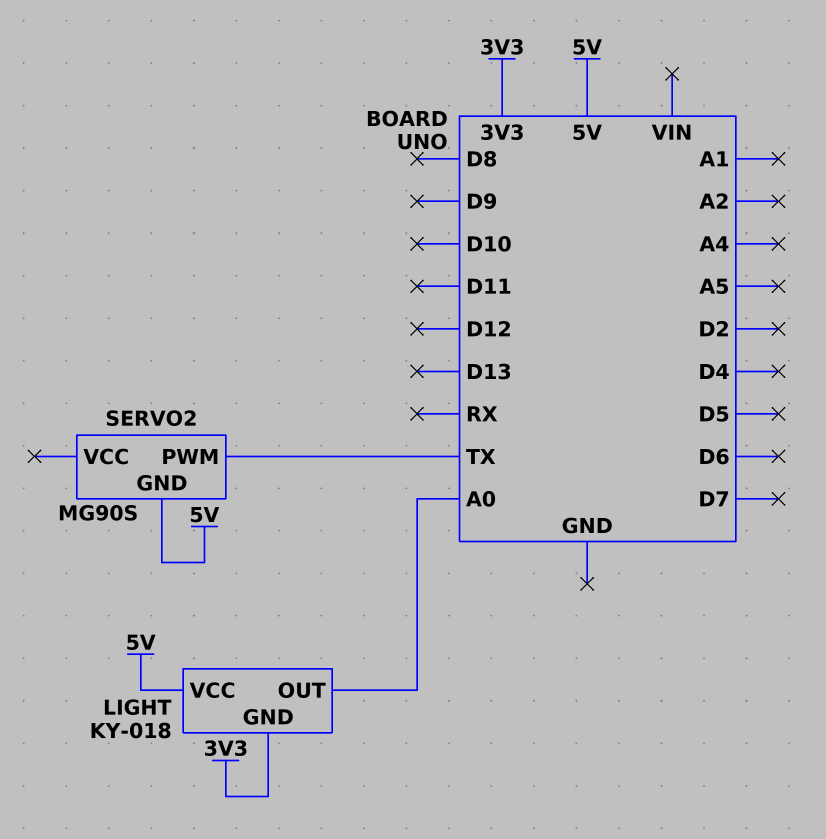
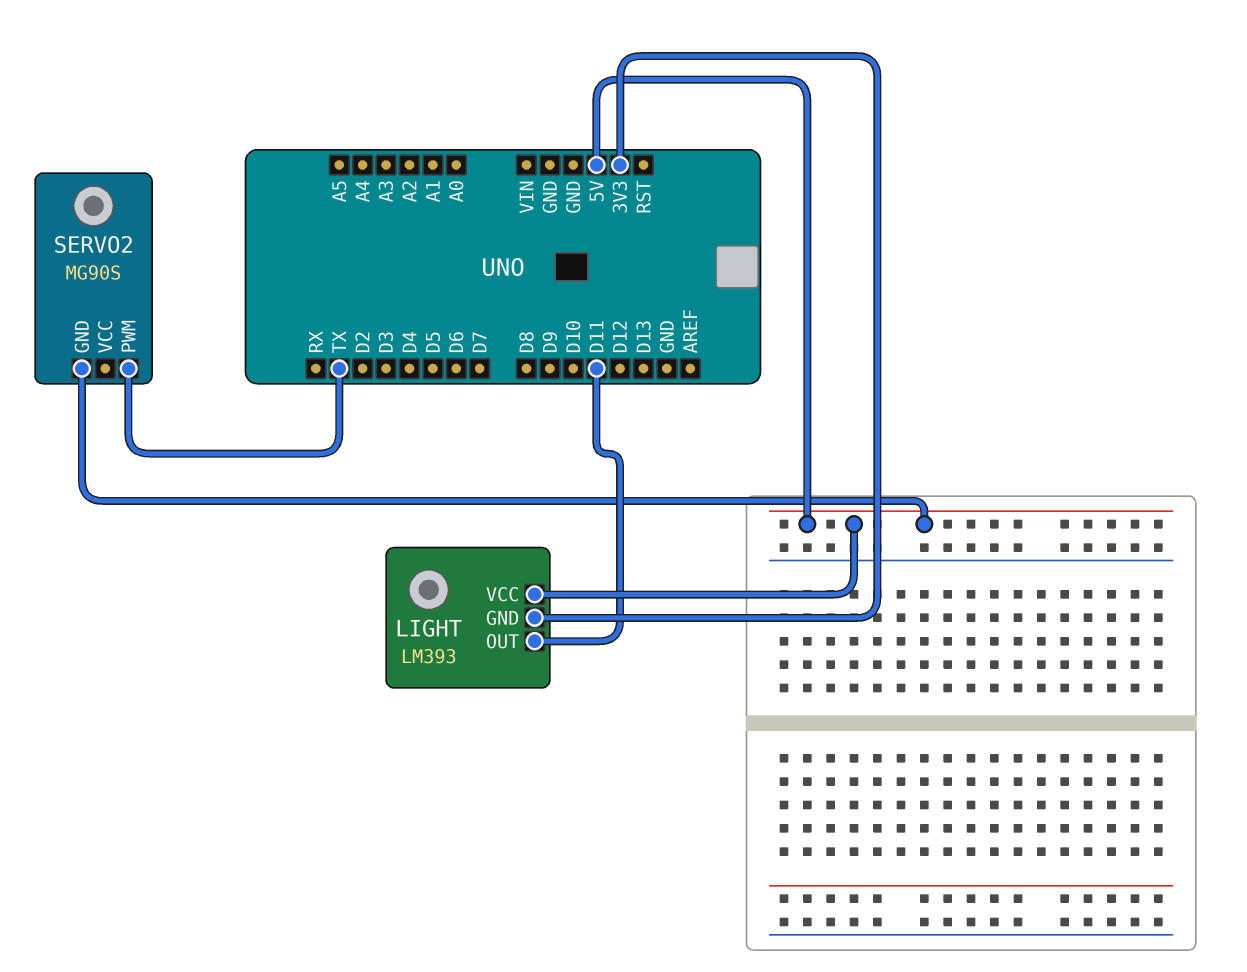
LIGHT: KY-018 -> LM393
LIGHT pin OUT: A0 -> D11

